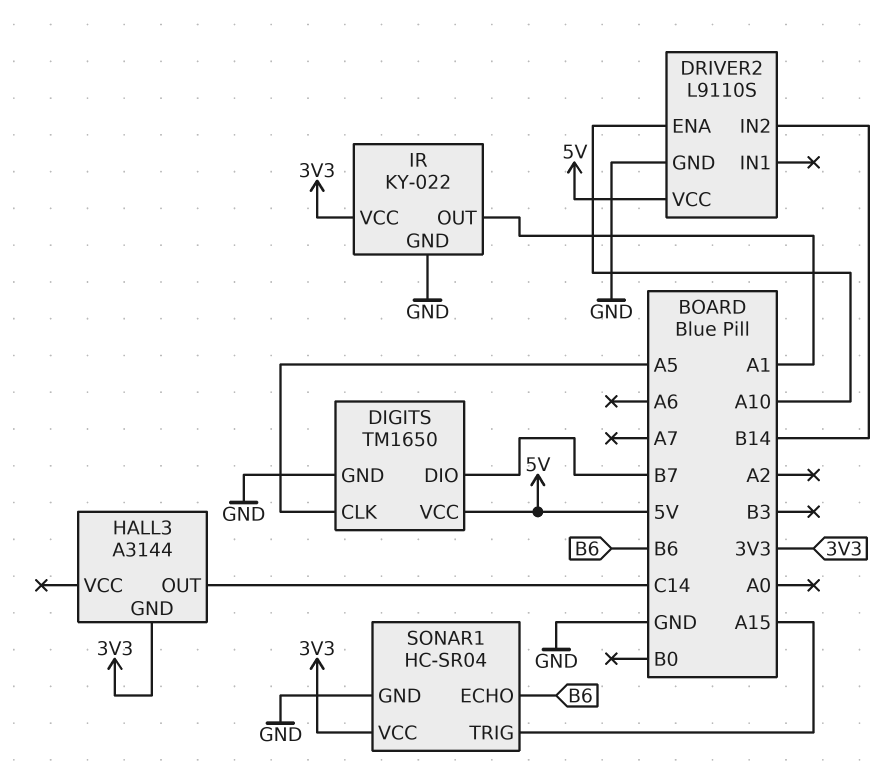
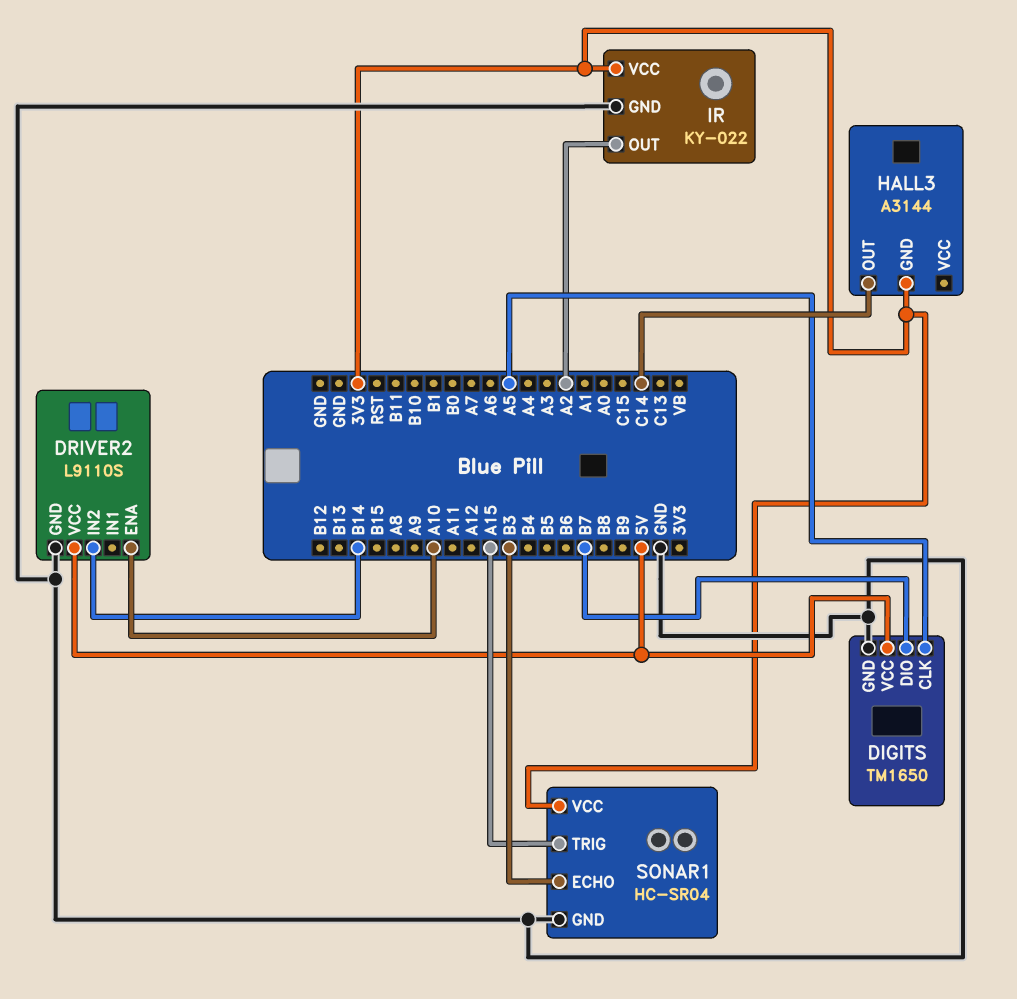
IR pin OUT: A1 -> A2
SONAR1 pin ECHO: B6 -> B3

